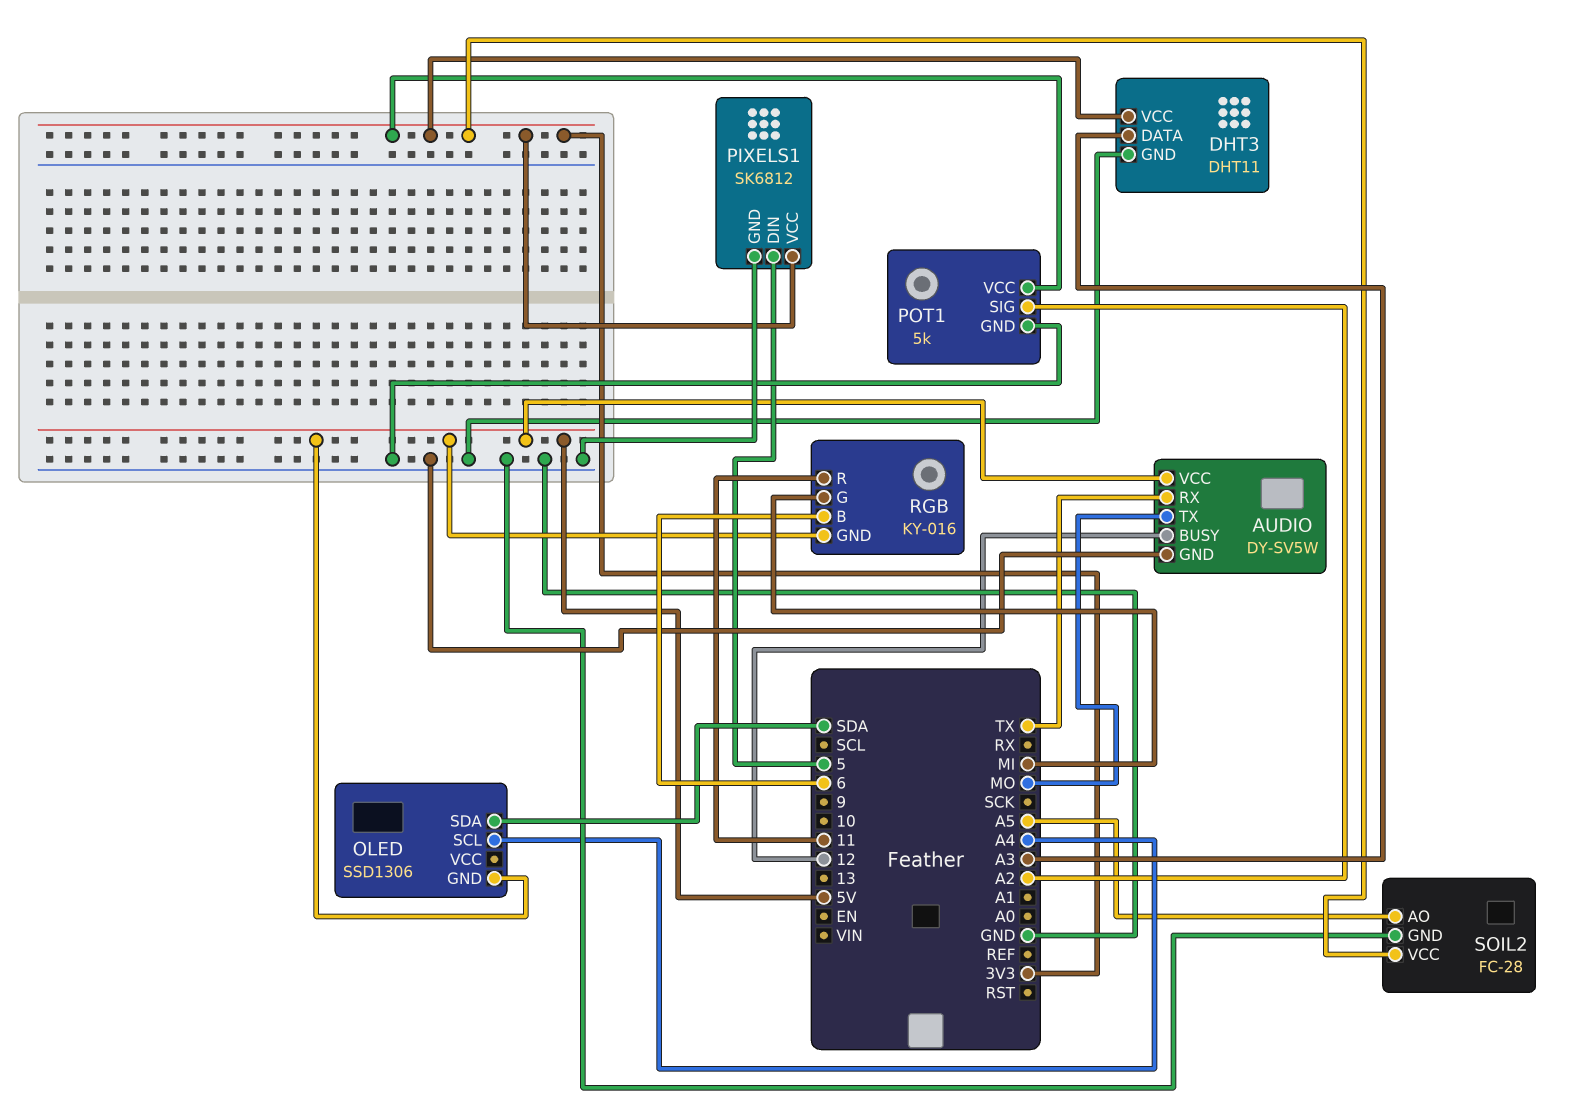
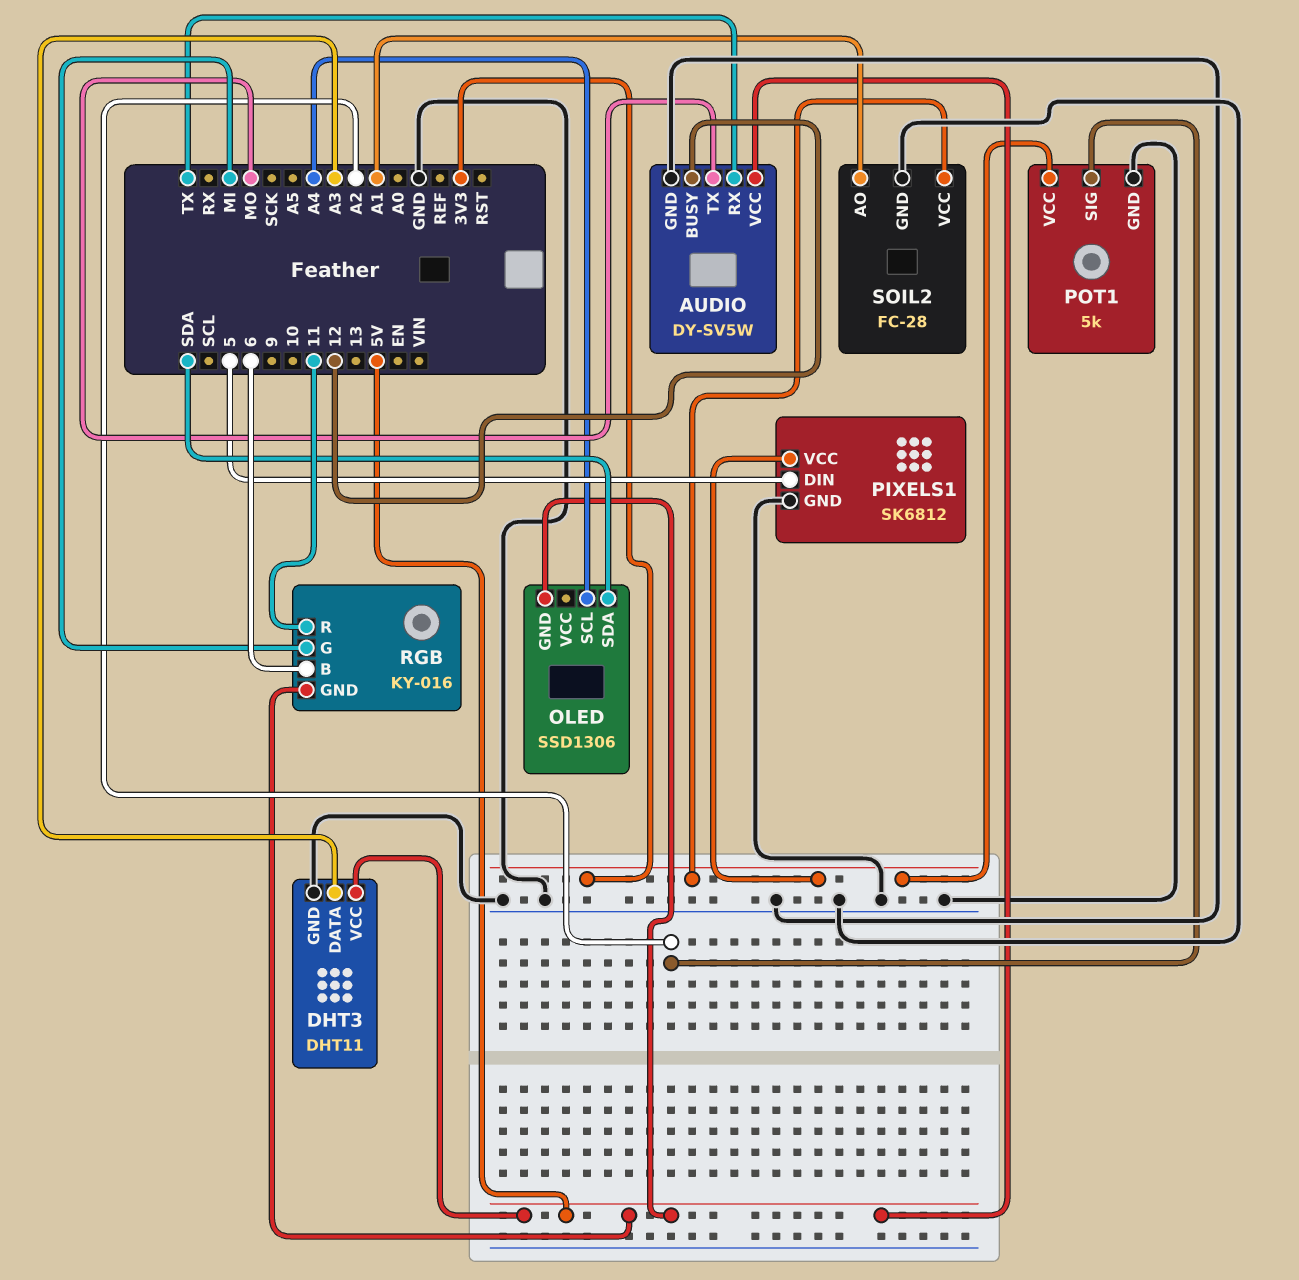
DHT3 pin VCC: 3V3 -> 5V
SOIL2 pin AO: A5 -> A1

